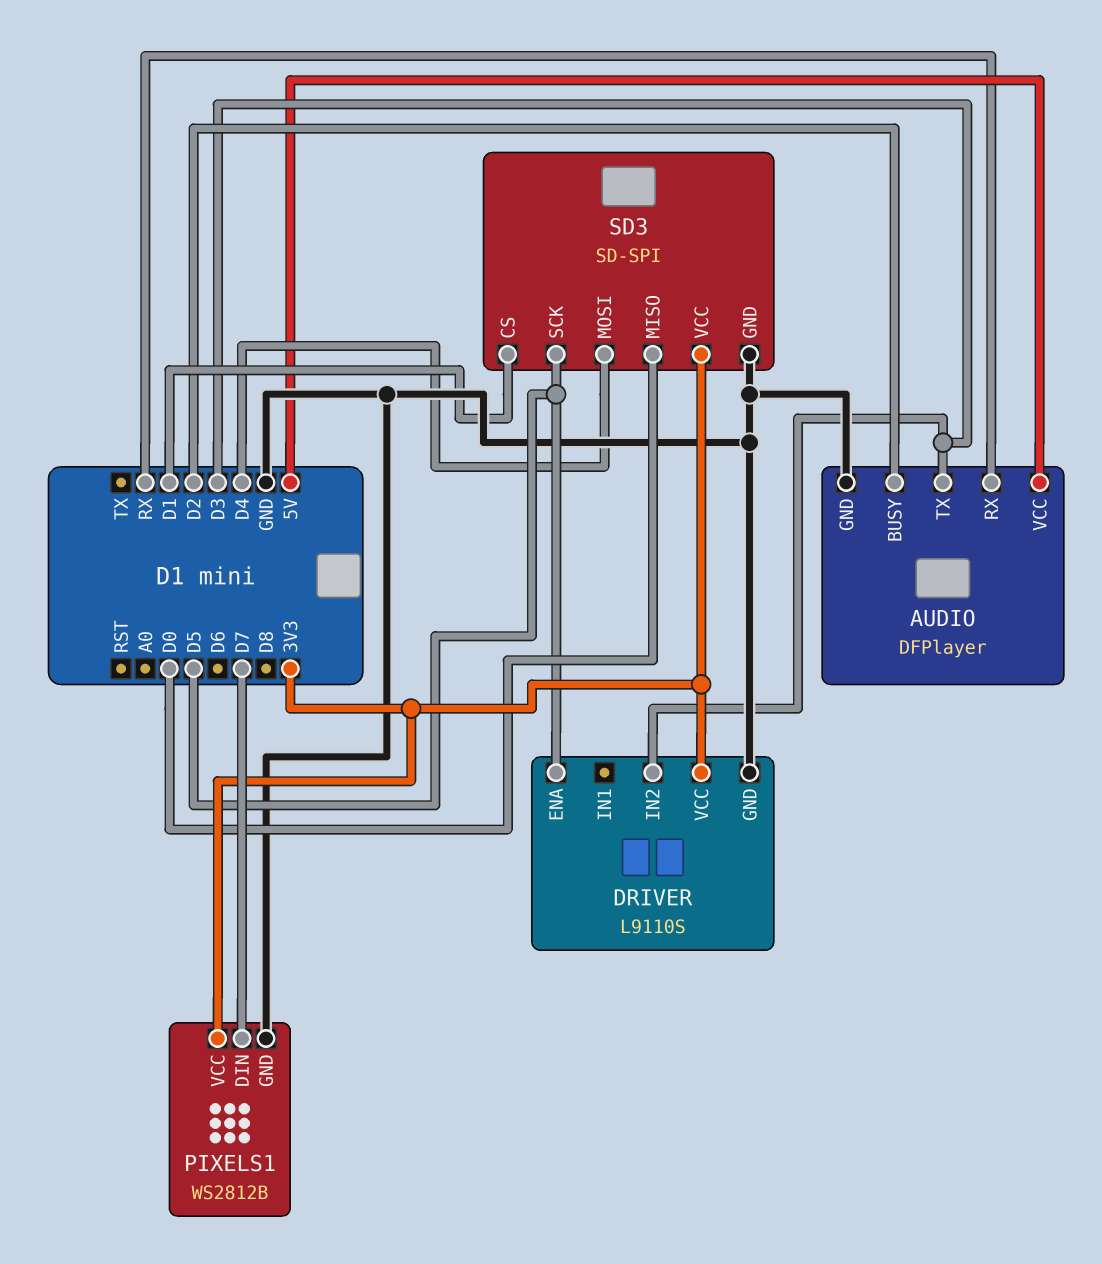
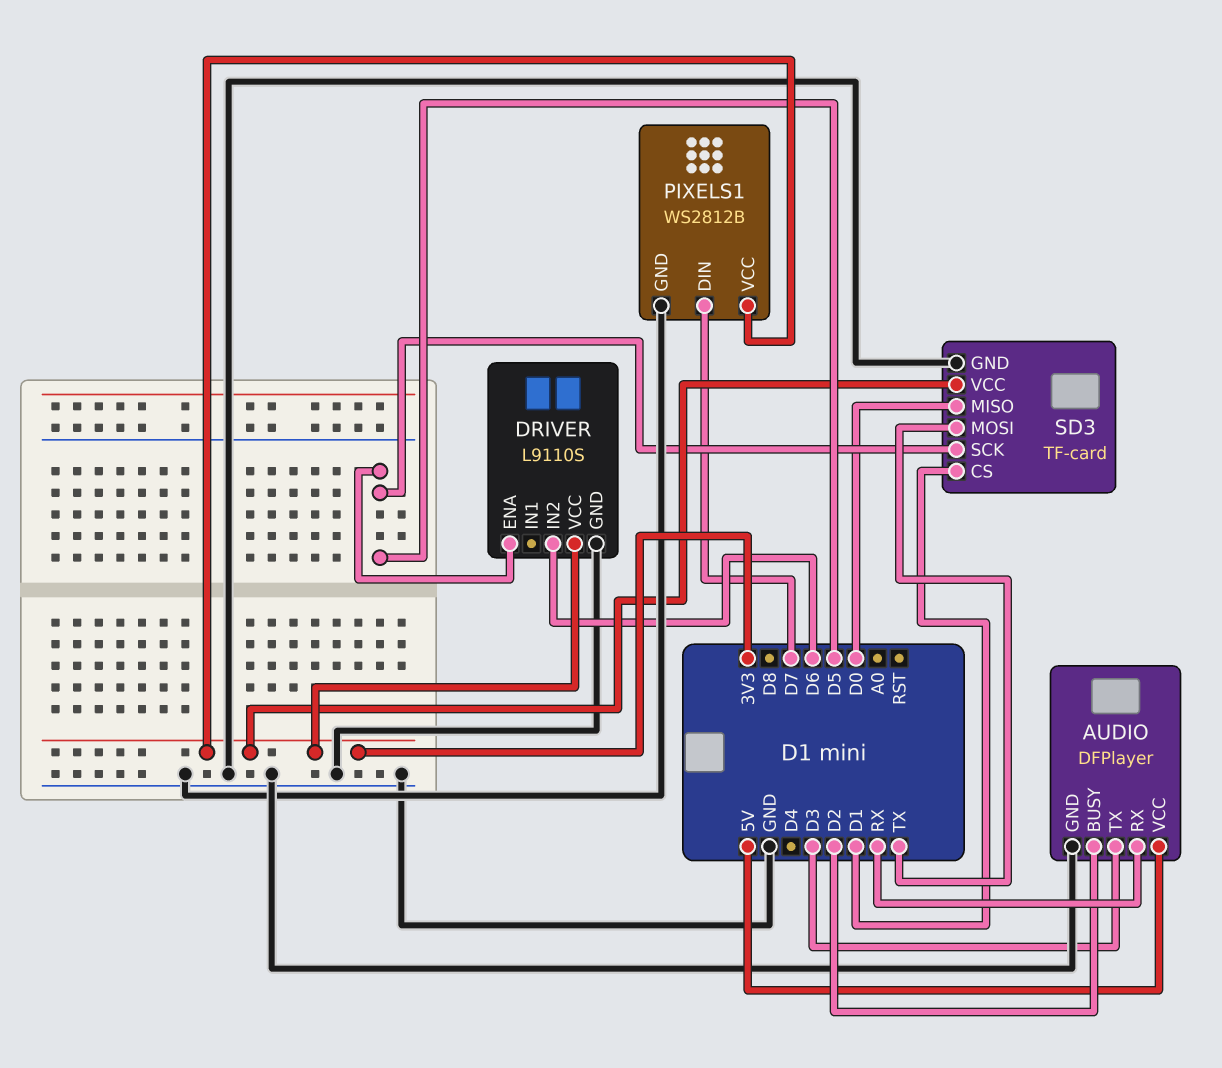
DRIVER pin IN2: D3 -> D6
SD3: SD-SPI -> TF-card
SD3 pin MOSI: D4 -> TX

